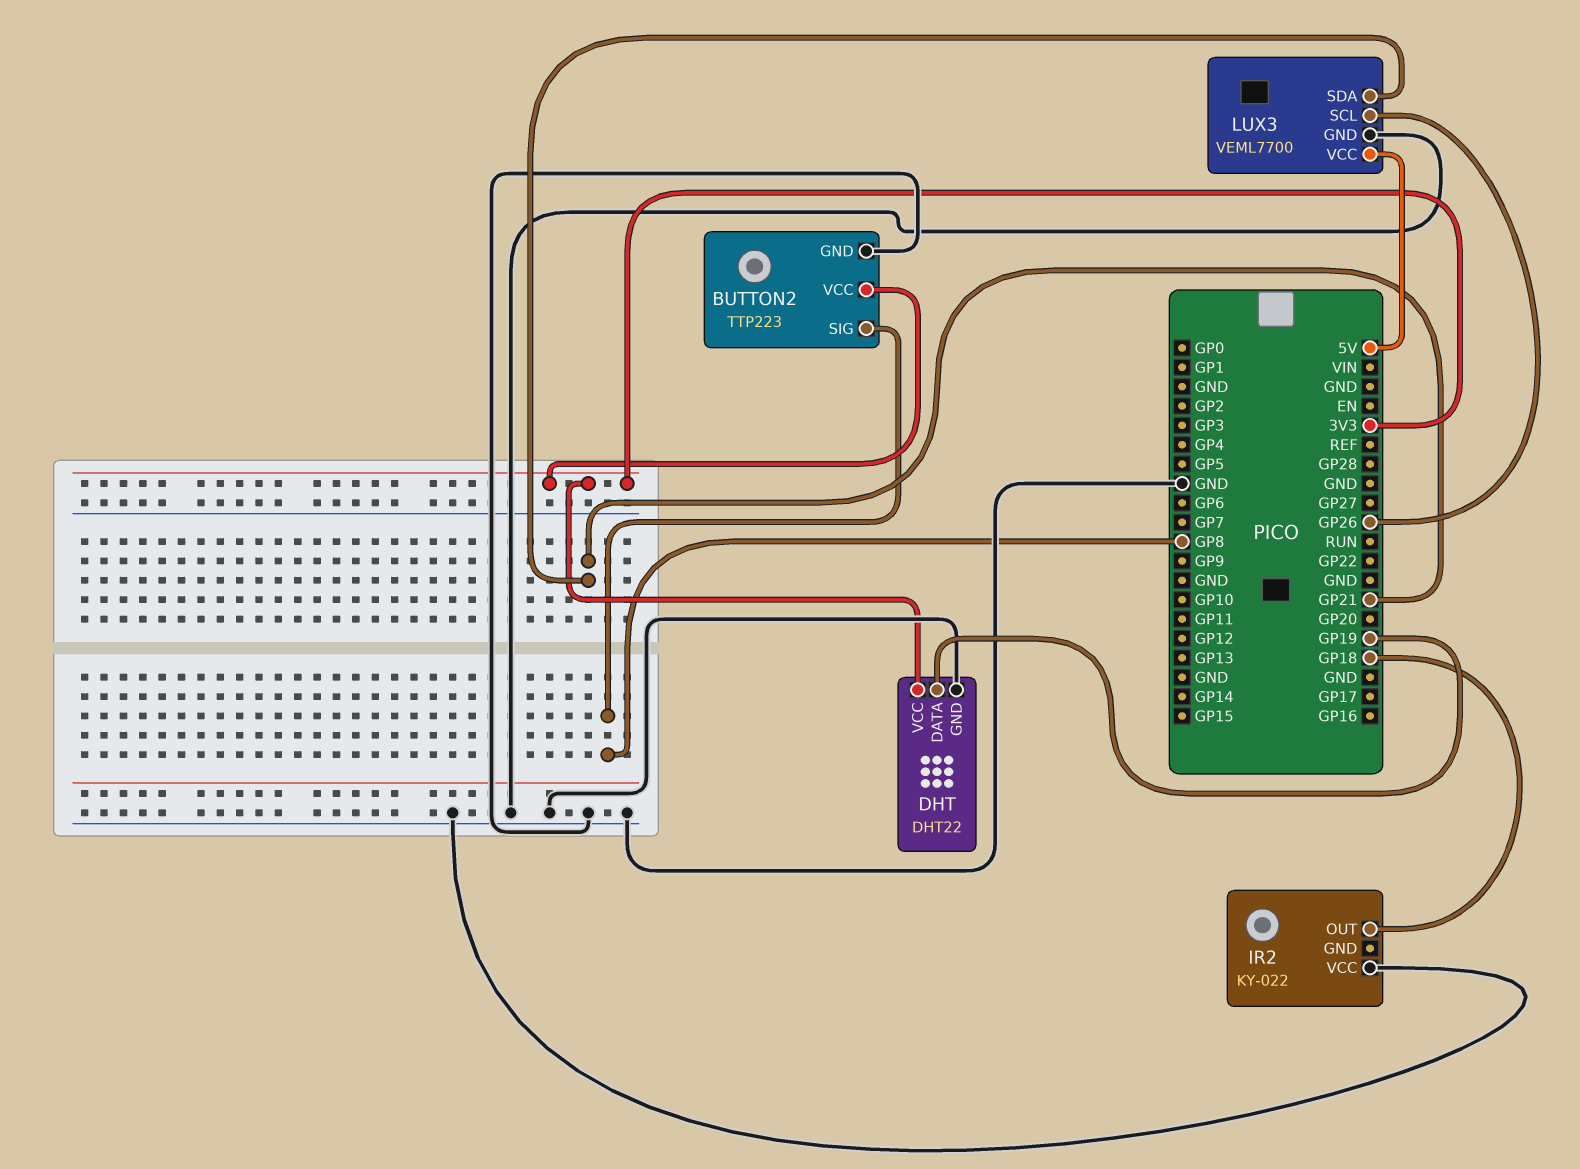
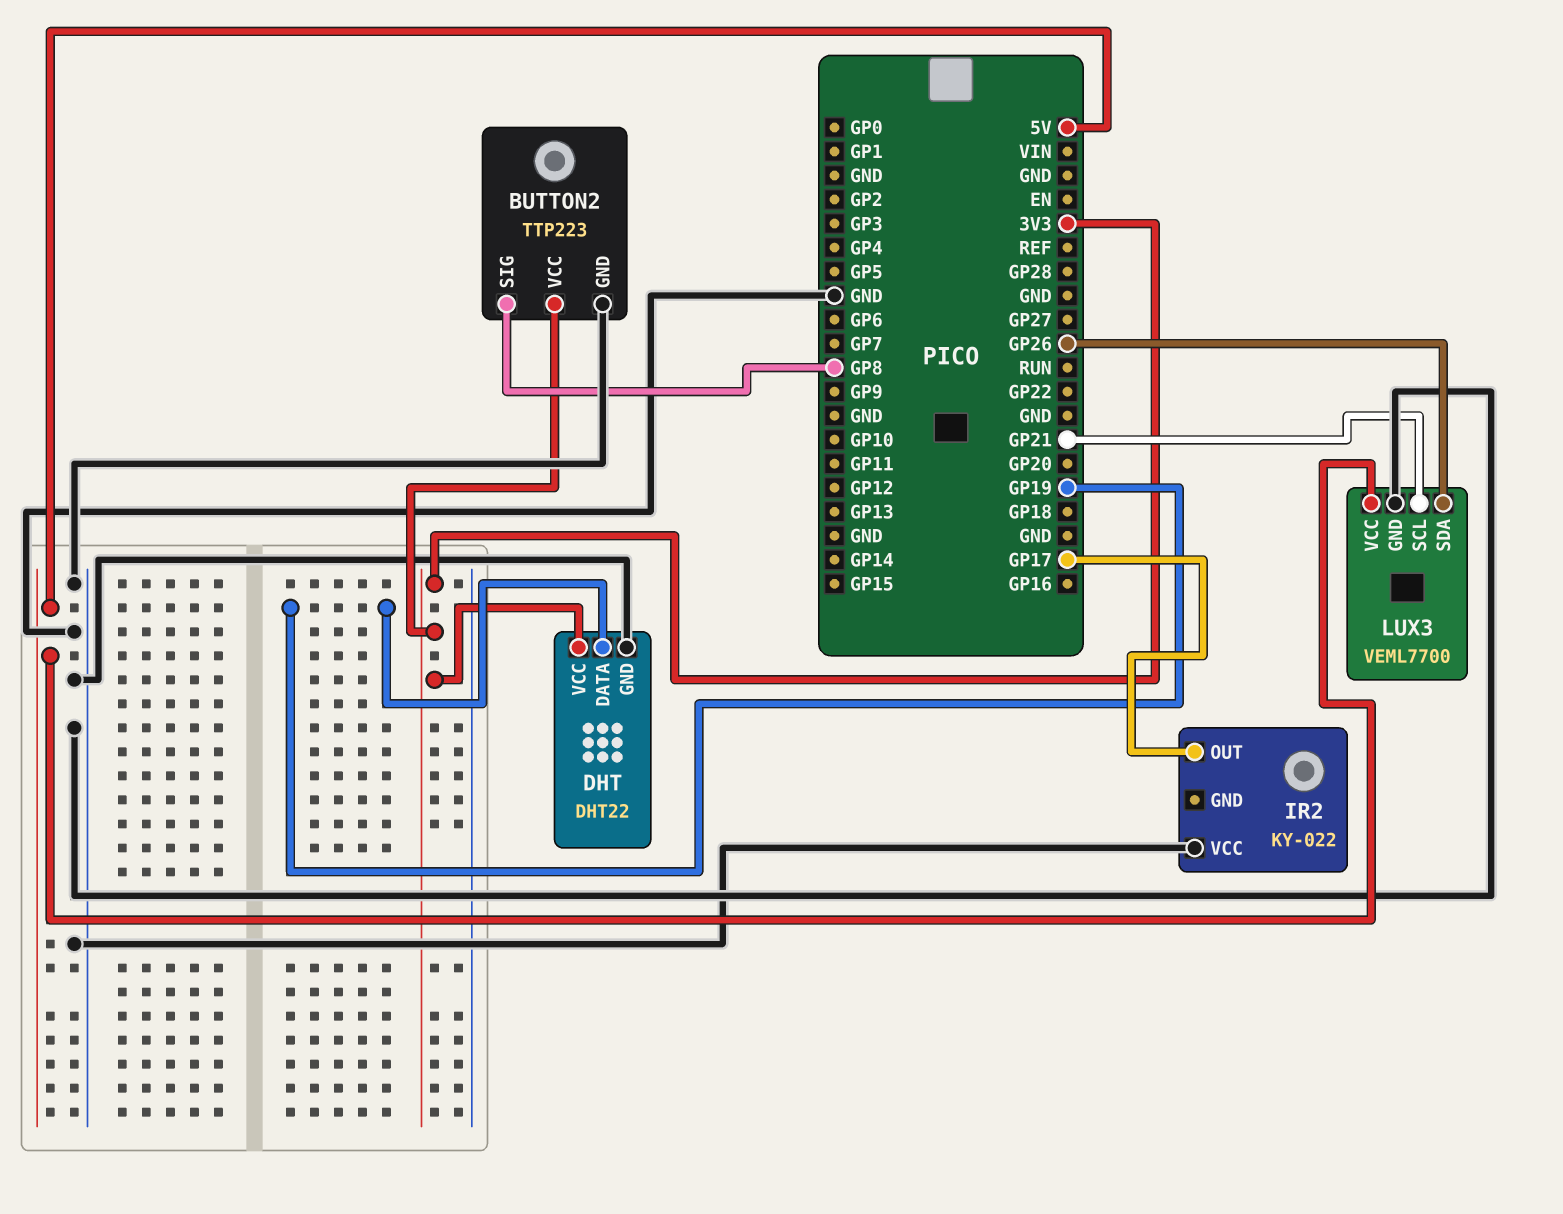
IR2 pin OUT: GP18 -> GP17
LUX3 pin SCL: GP26 -> GP21
LUX3 pin SDA: GP21 -> GP26

